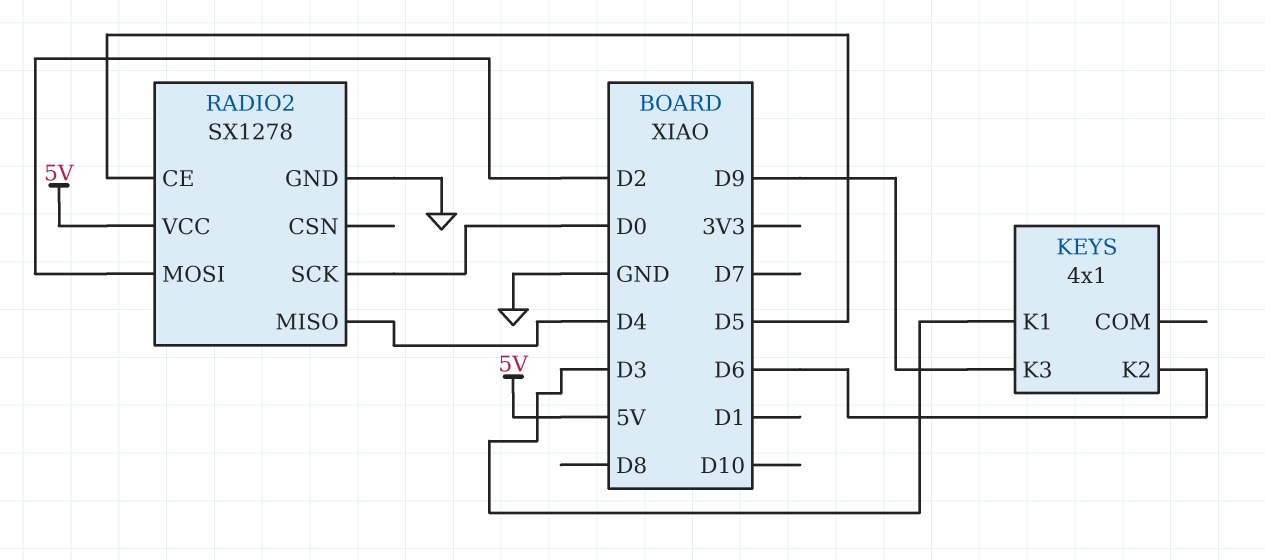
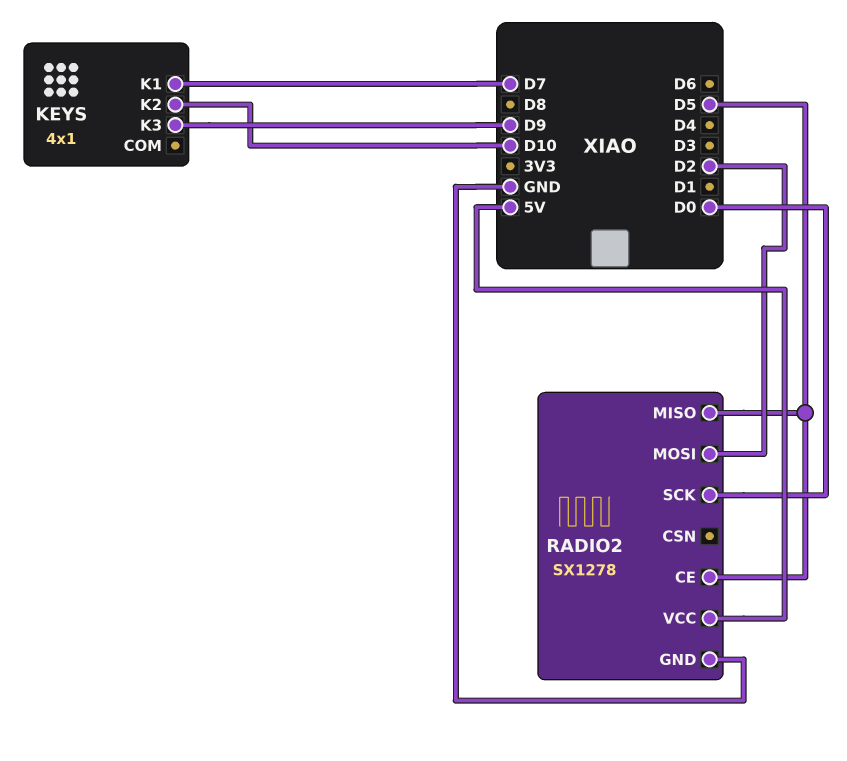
KEYS pin K1: D3 -> D7
KEYS pin K2: D6 -> D10
RADIO2 pin MISO: D4 -> D5

